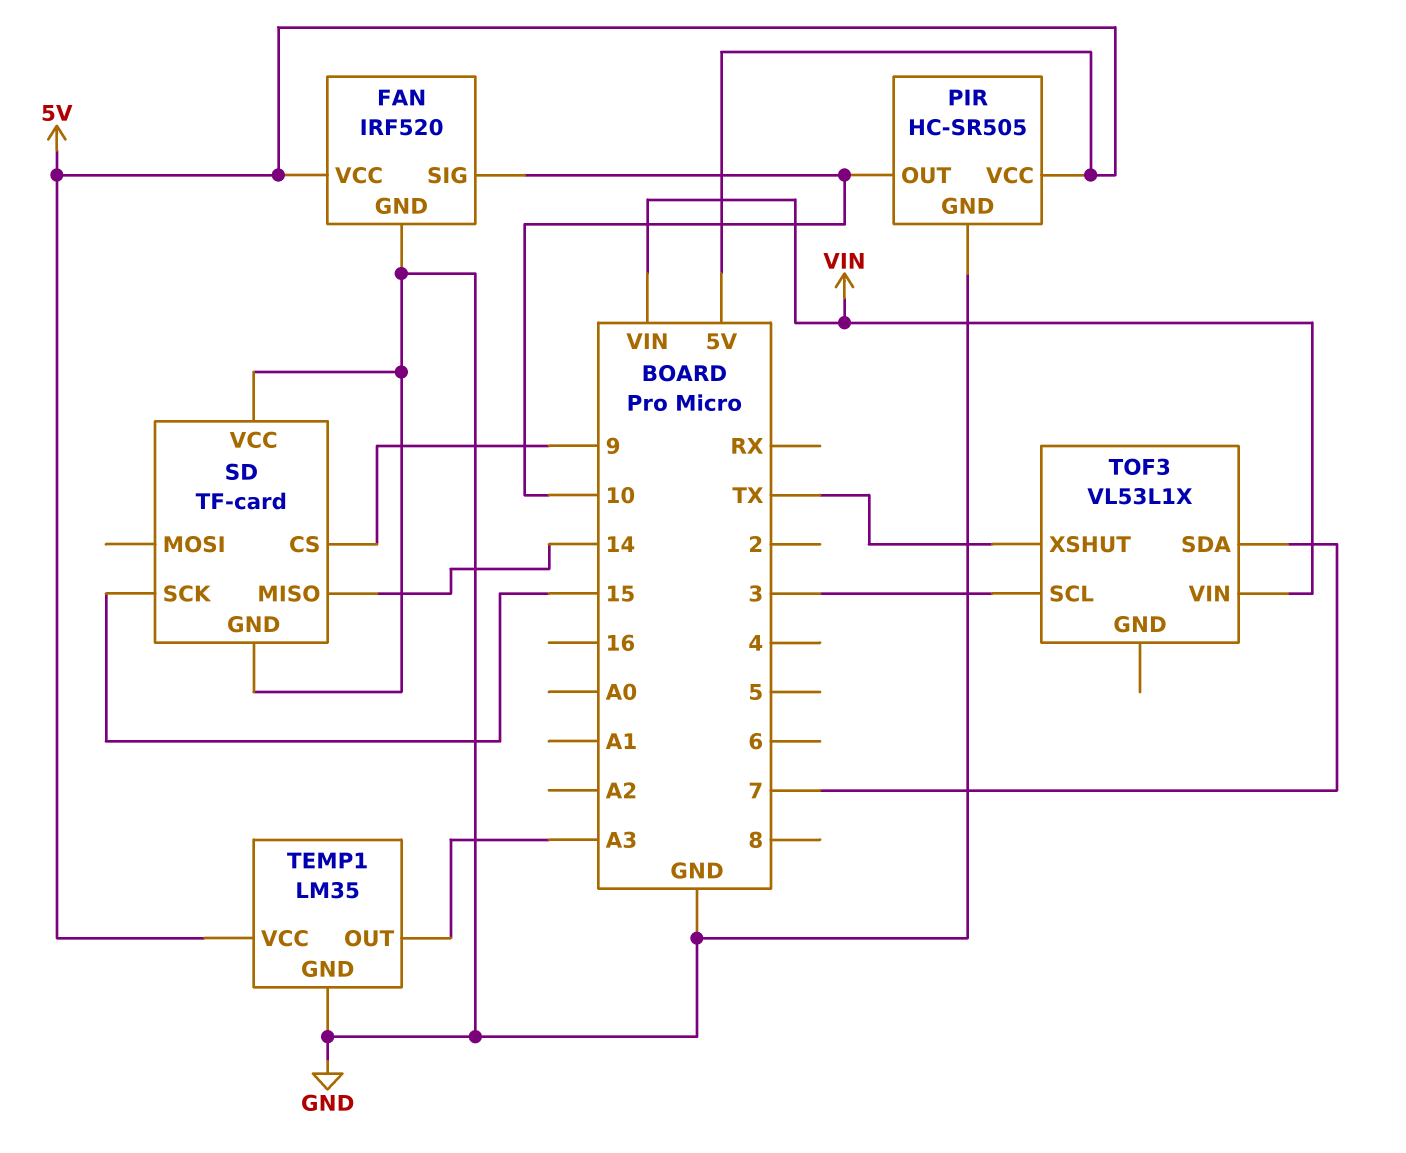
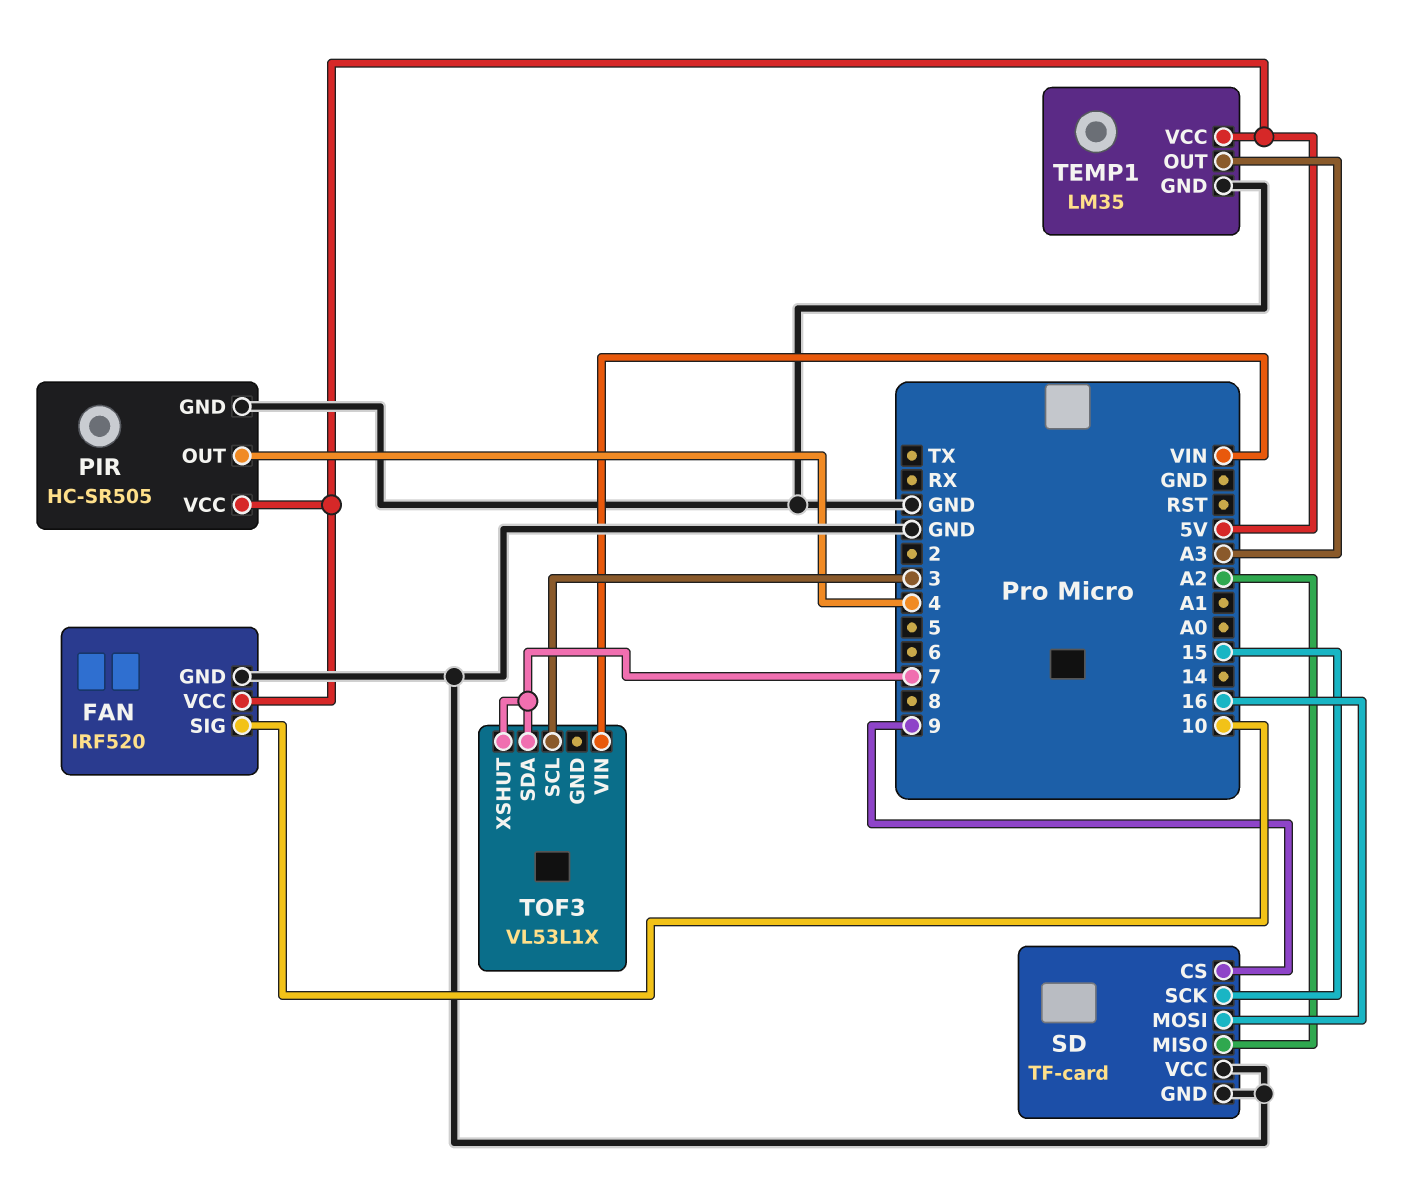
PIR pin OUT: 10 -> 4
SD pin MISO: 14 -> A2
SD pin MOSI: none -> 16
TOF3 pin XSHUT: TX -> 7

